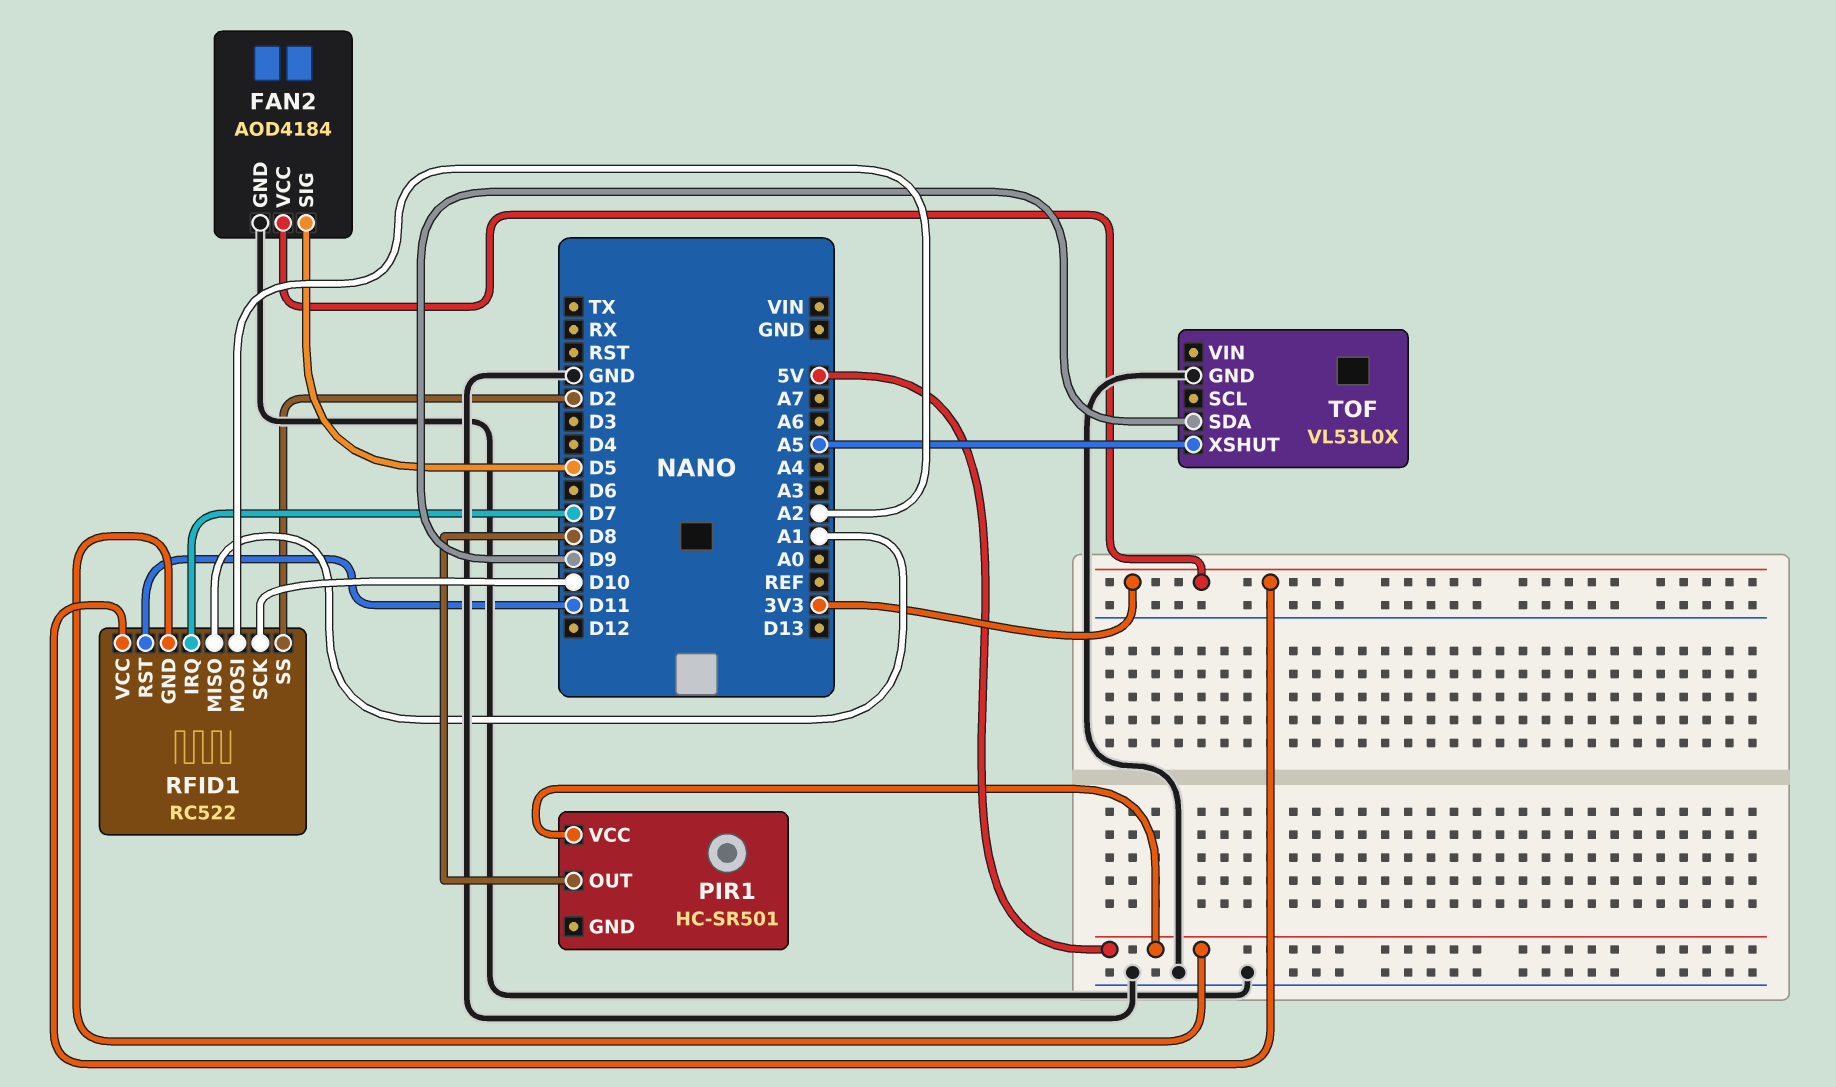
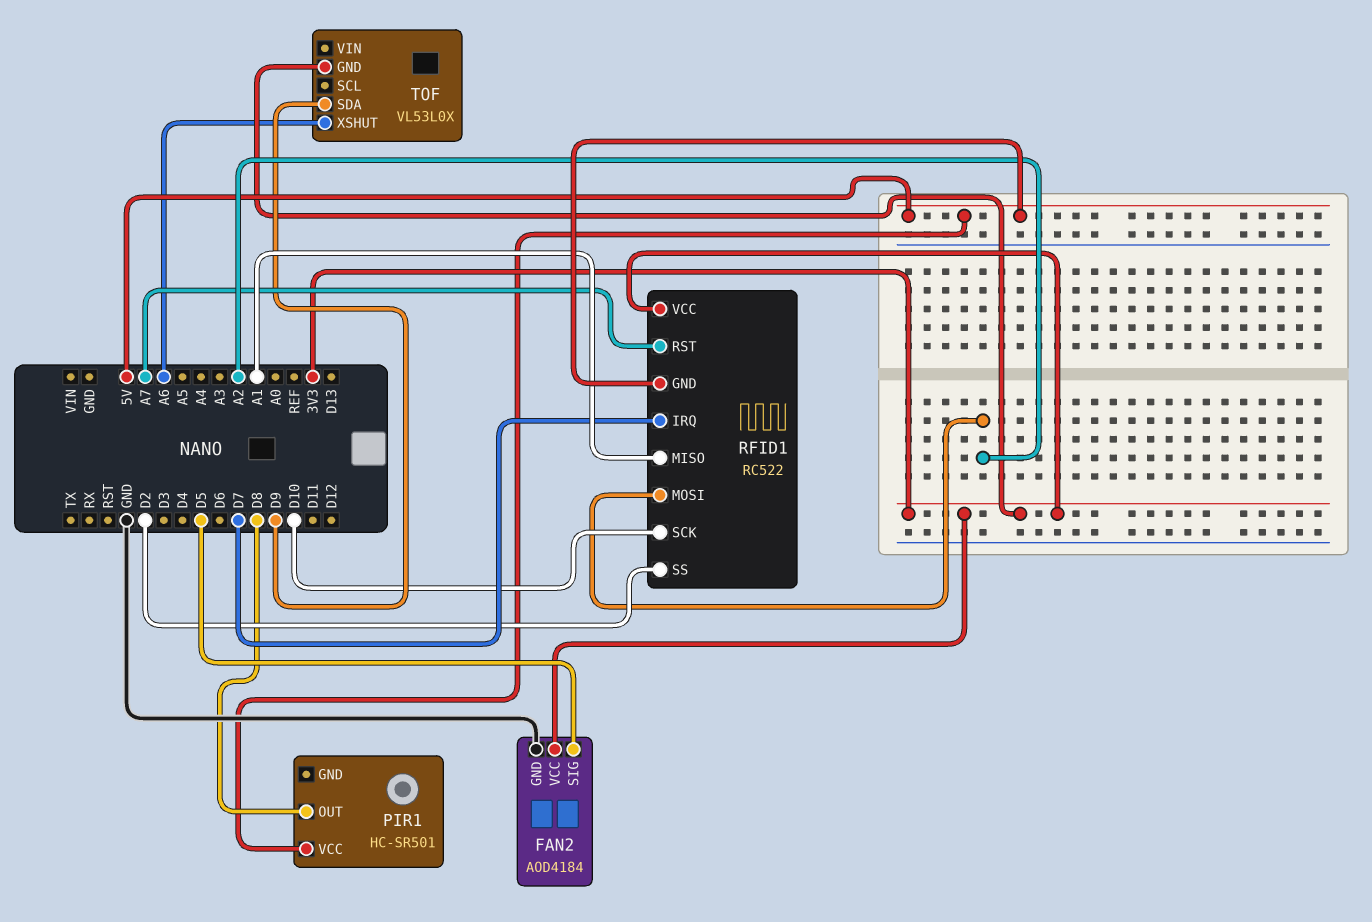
RFID1 pin RST: D11 -> A7
TOF pin GND: GND -> 3V3
TOF pin XSHUT: A5 -> A6

